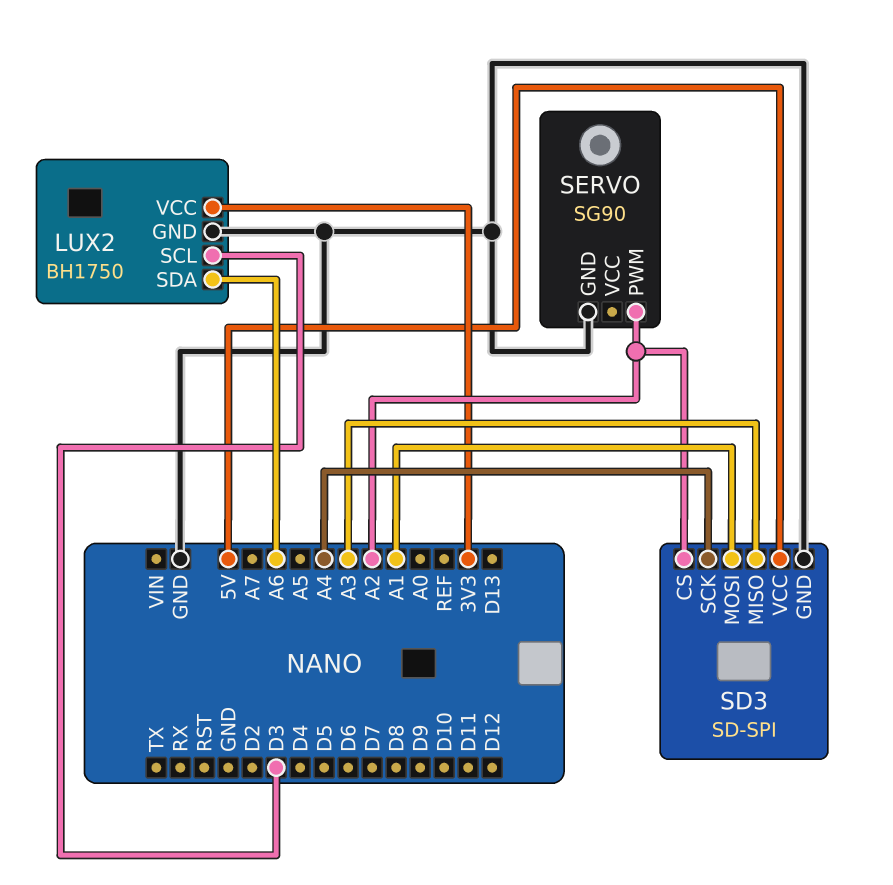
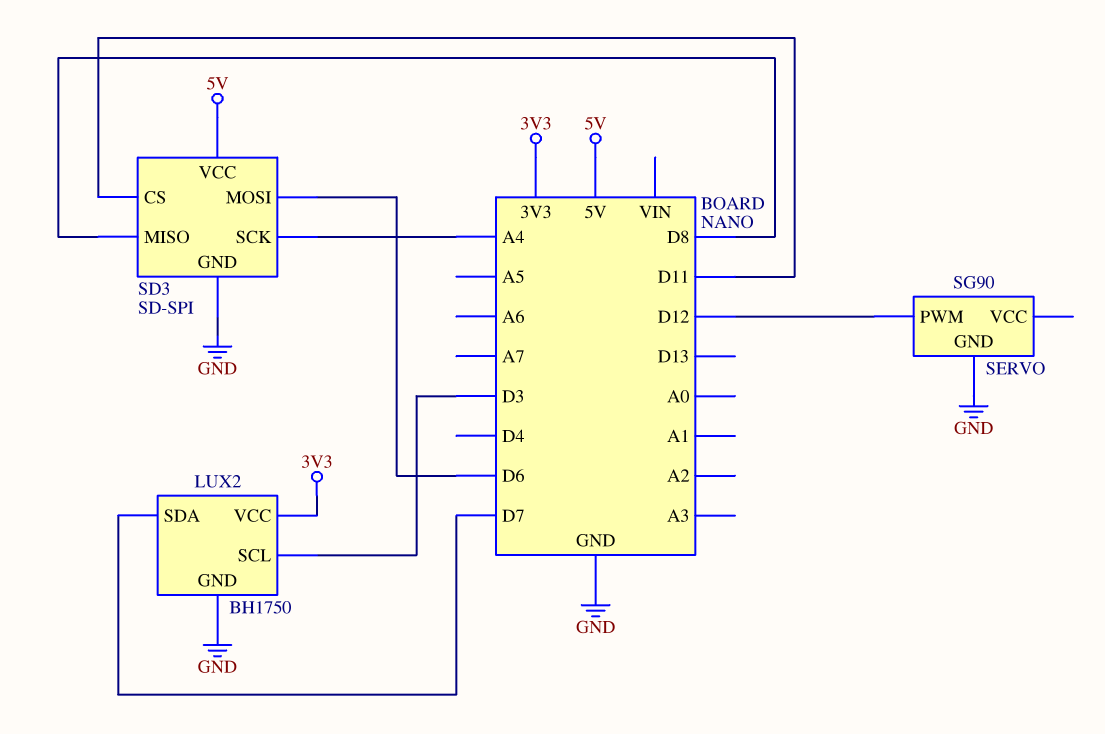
LUX2 pin SDA: A6 -> D7
SD3 pin CS: A2 -> D11
SD3 pin MISO: A3 -> D8
SD3 pin MOSI: A1 -> D6
SERVO pin PWM: A2 -> D12

